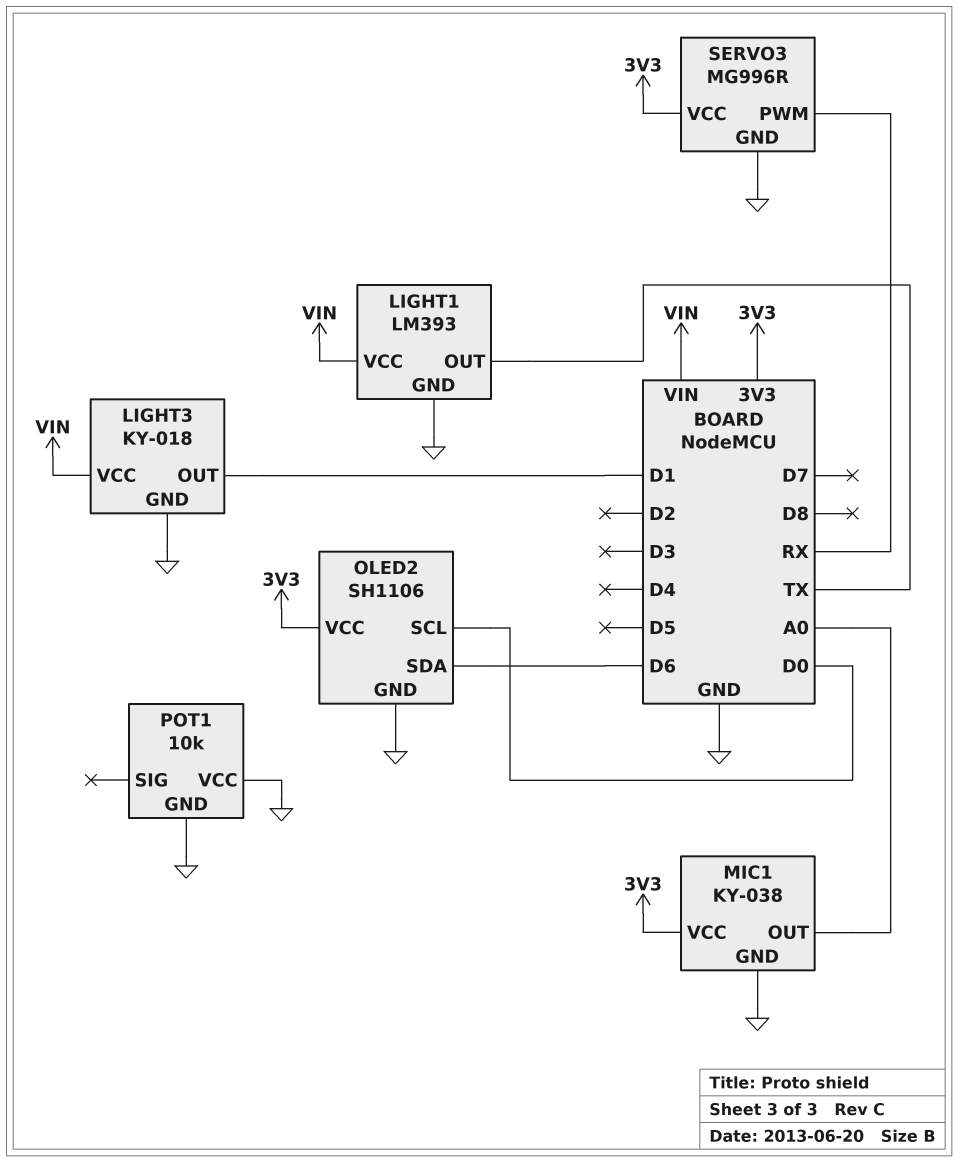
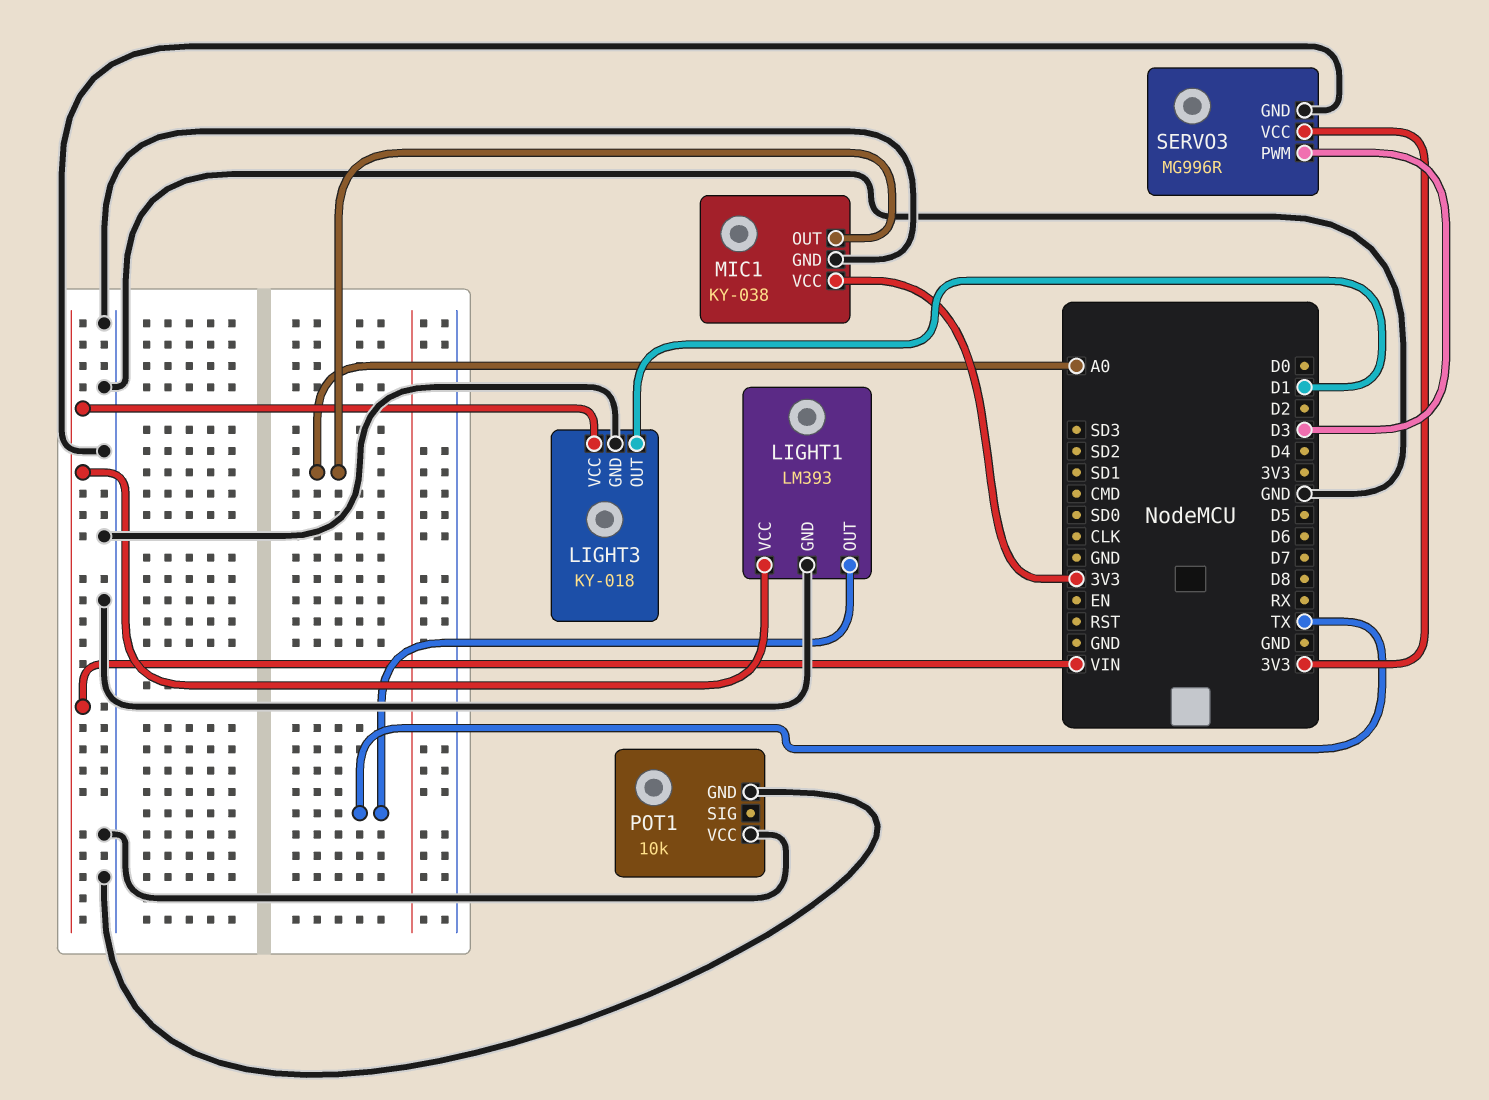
OLED2: SH1106 -> none
OLED2 pin GND: GND -> none
OLED2 pin SCL: D0 -> none
OLED2 pin SDA: D6 -> none
OLED2 pin VCC: 3V3 -> none
SERVO3 pin PWM: RX -> D3

